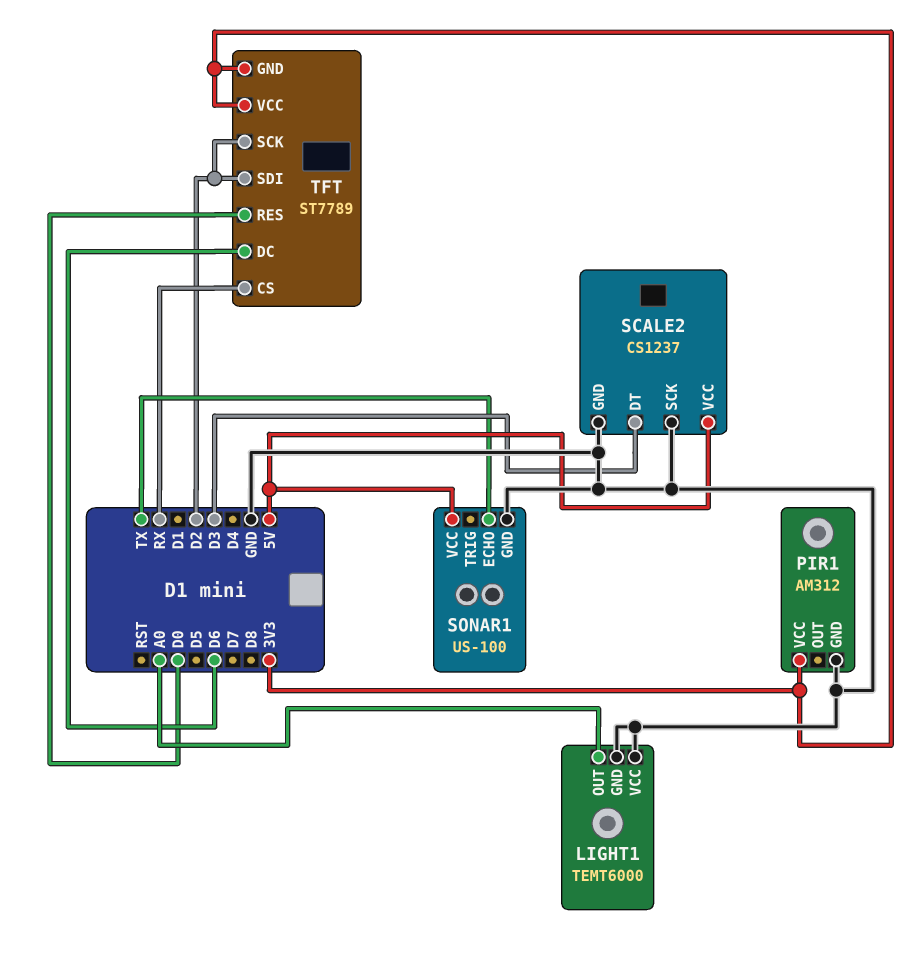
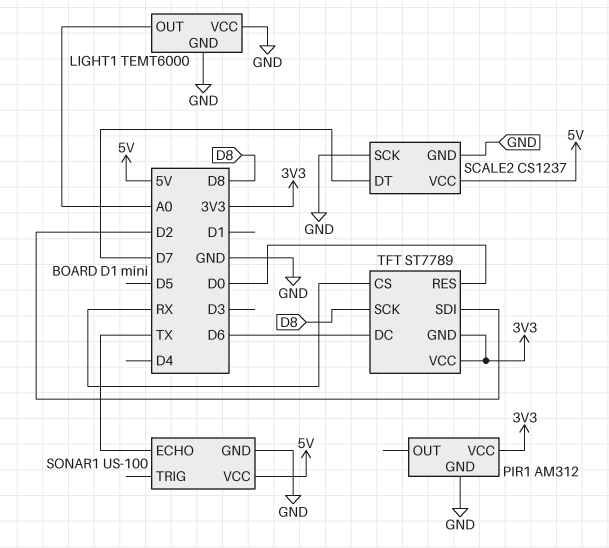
SCALE2 pin DT: D3 -> D7
TFT pin SCK: D2 -> D8

